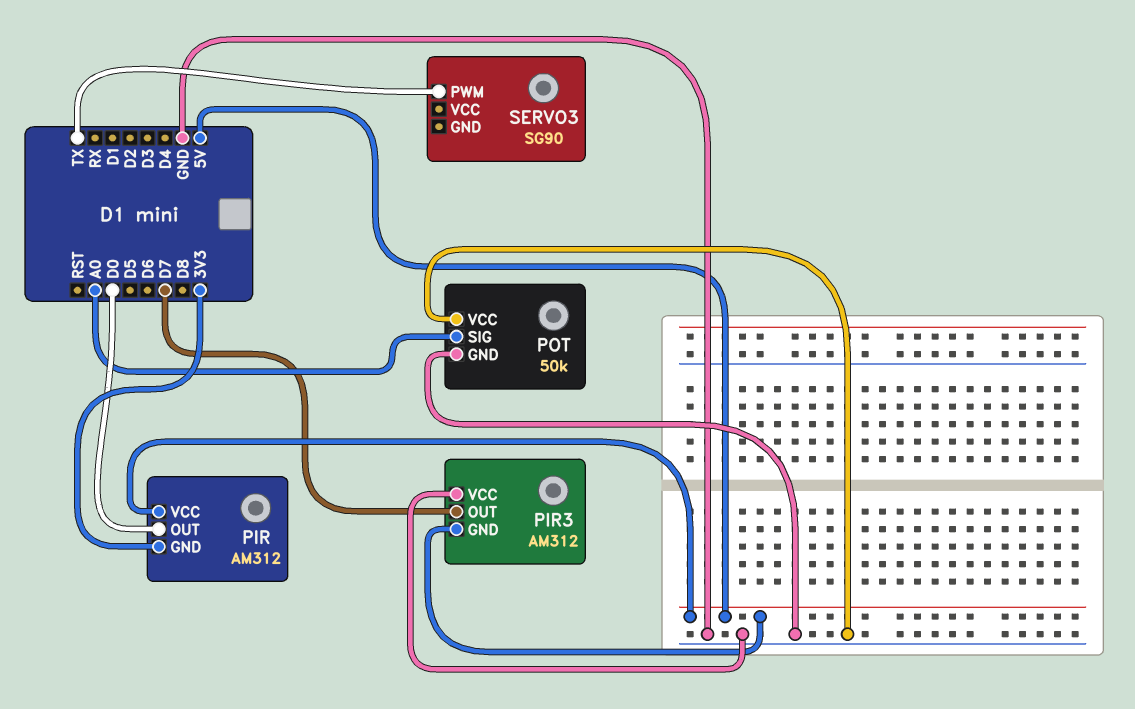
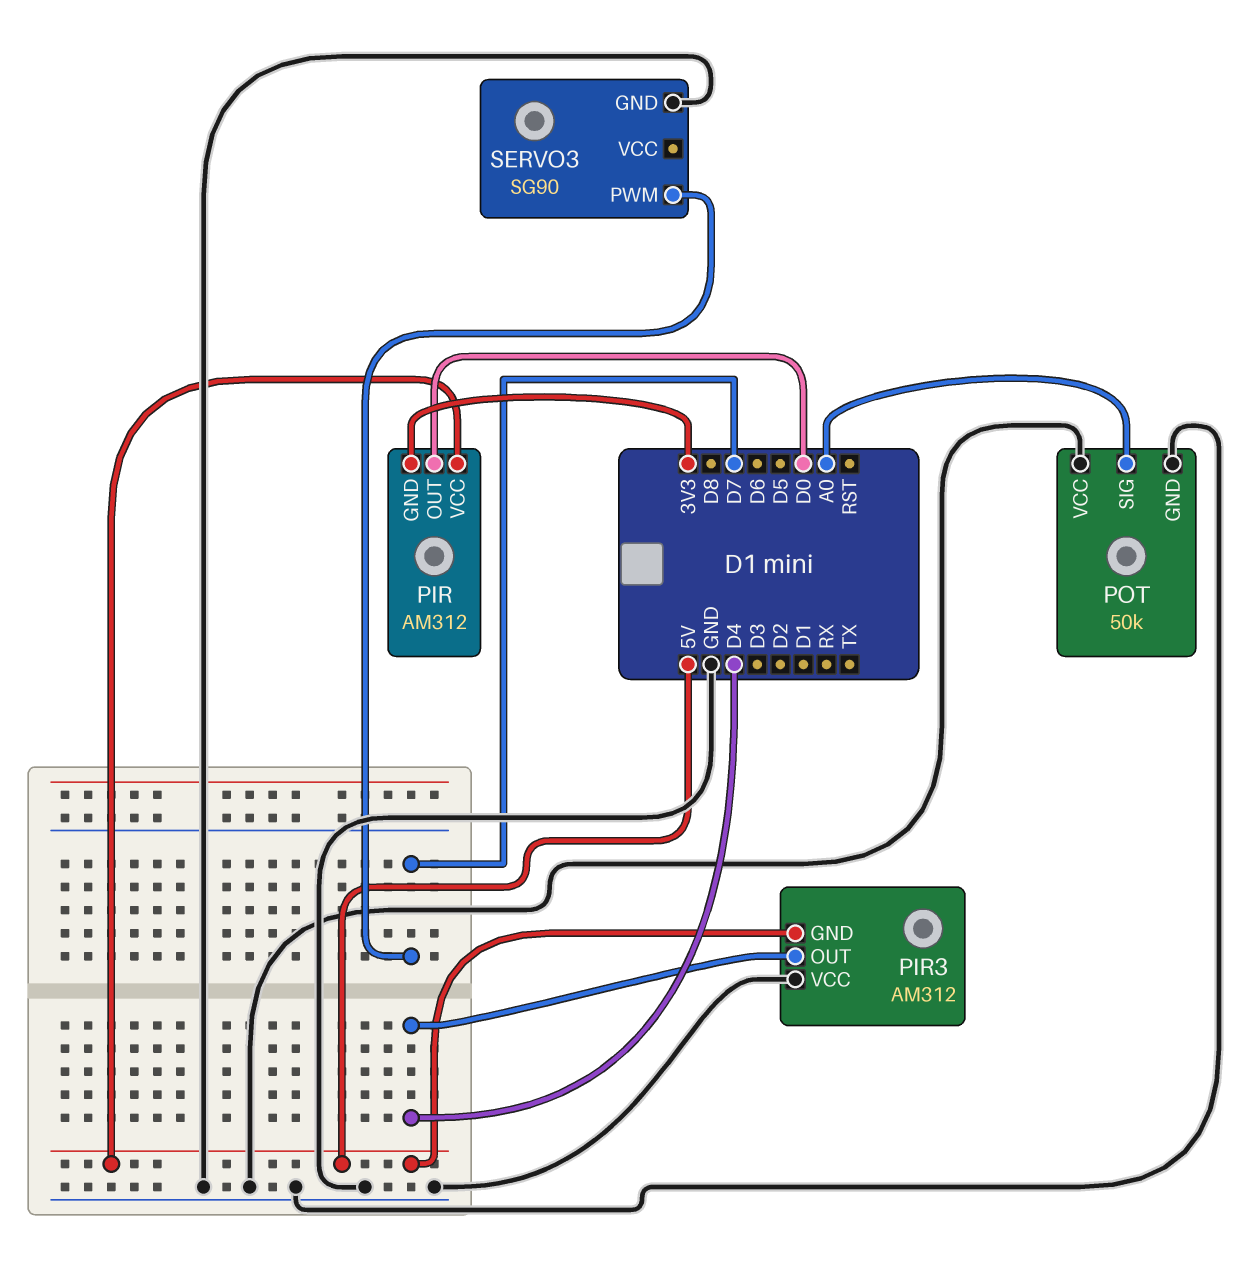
PIR3 pin OUT: D7 -> D4
SERVO3 pin GND: none -> GND
SERVO3 pin PWM: TX -> D7

